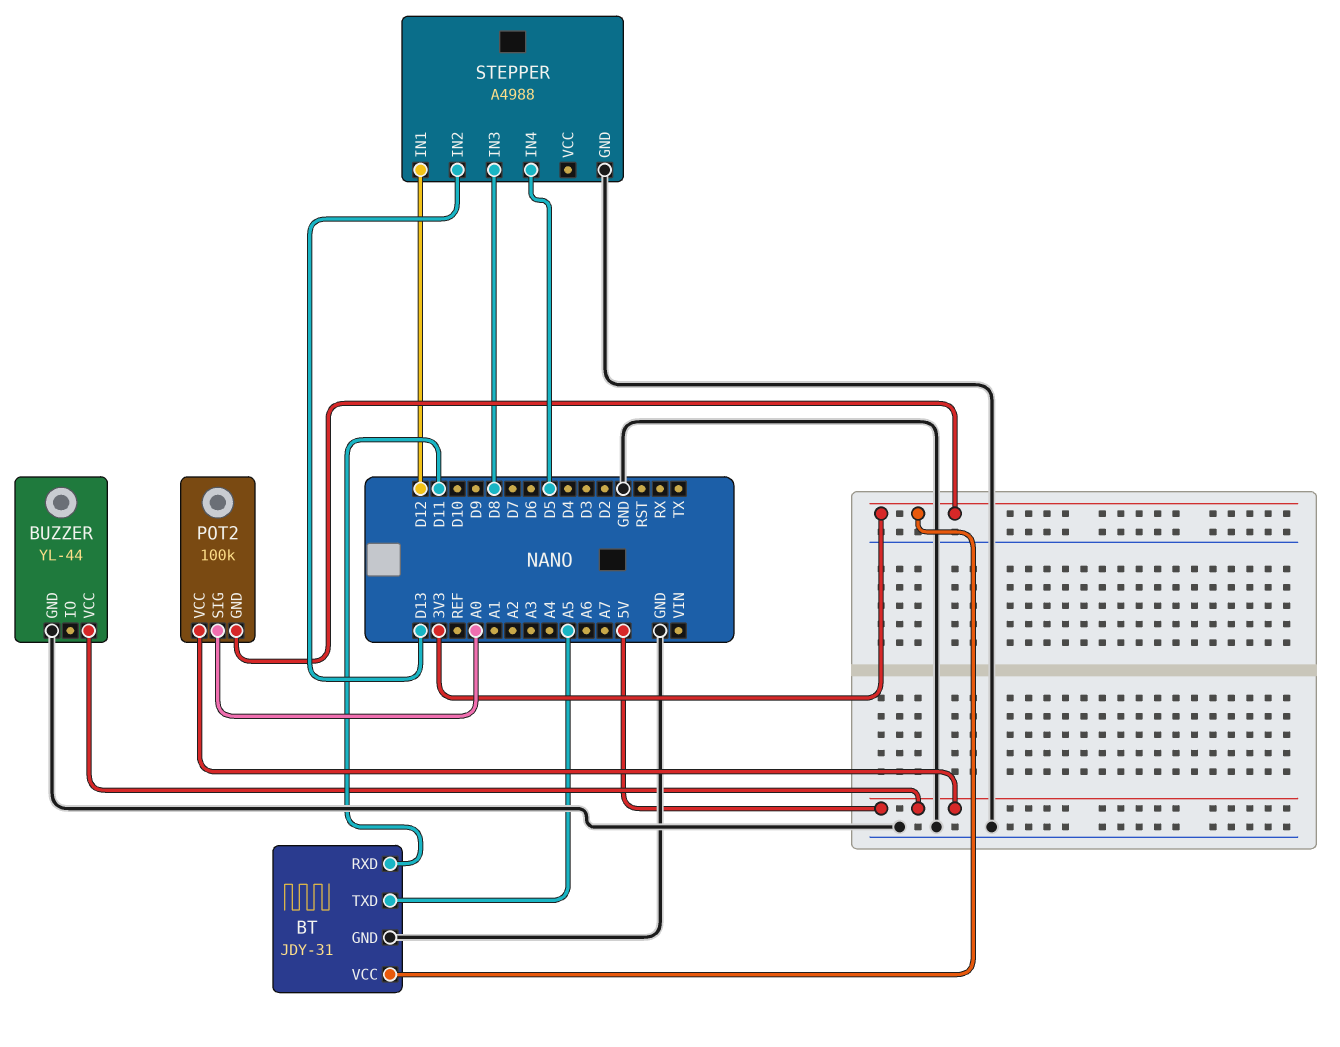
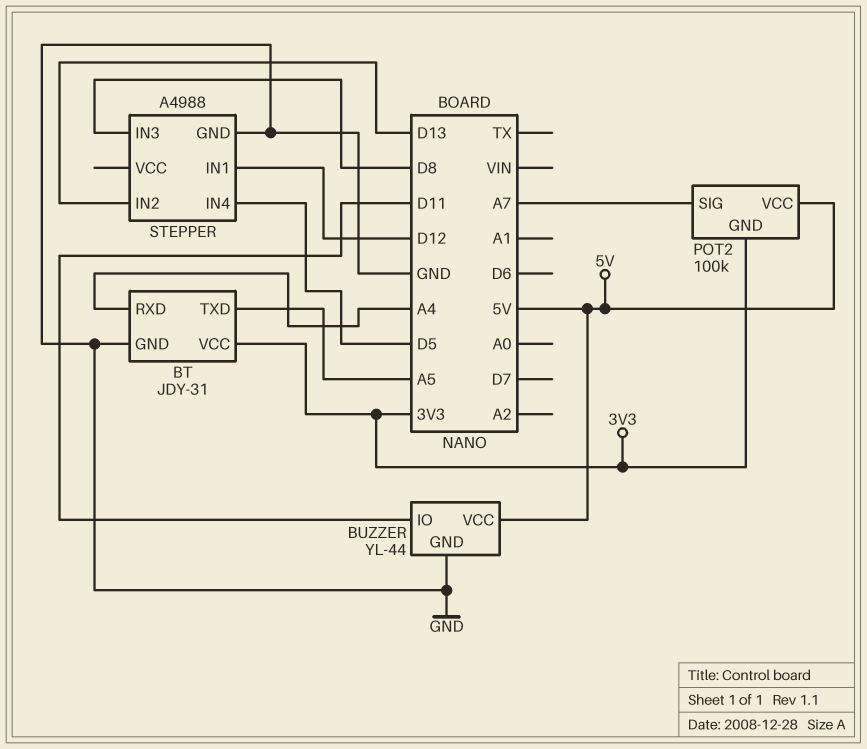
BT pin RXD: D11 -> A4
BUZZER pin IO: none -> D11
POT2 pin SIG: A0 -> A7

